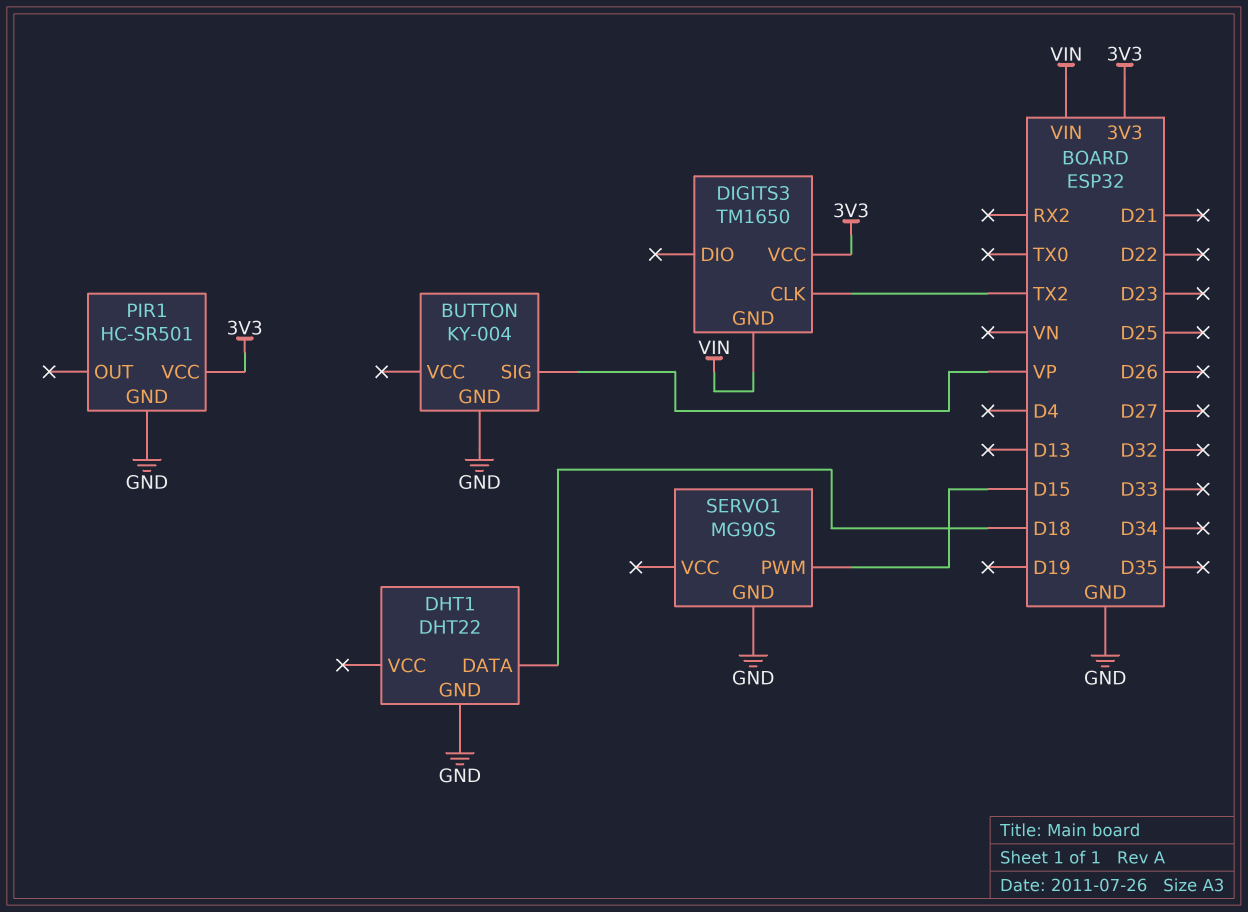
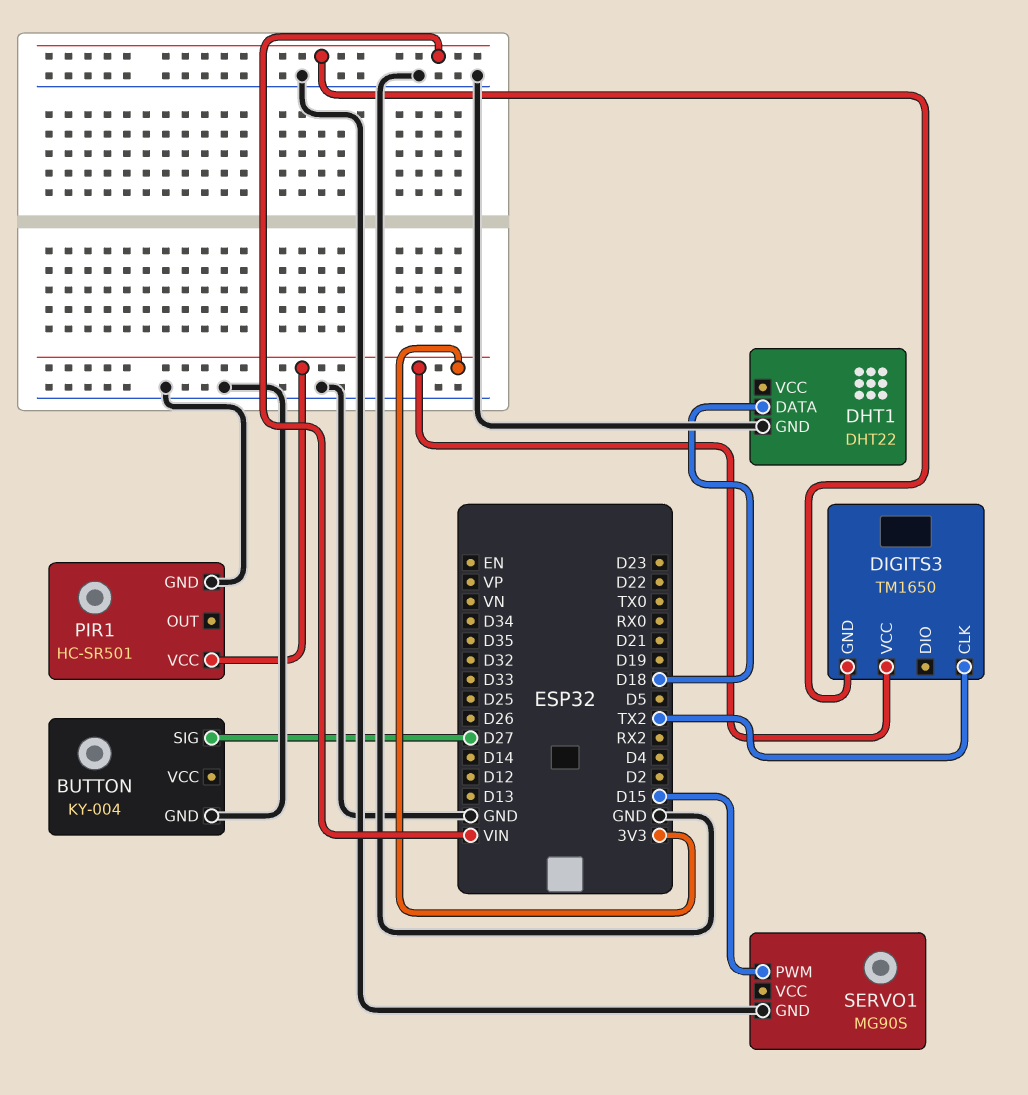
BUTTON pin SIG: VP -> D27

